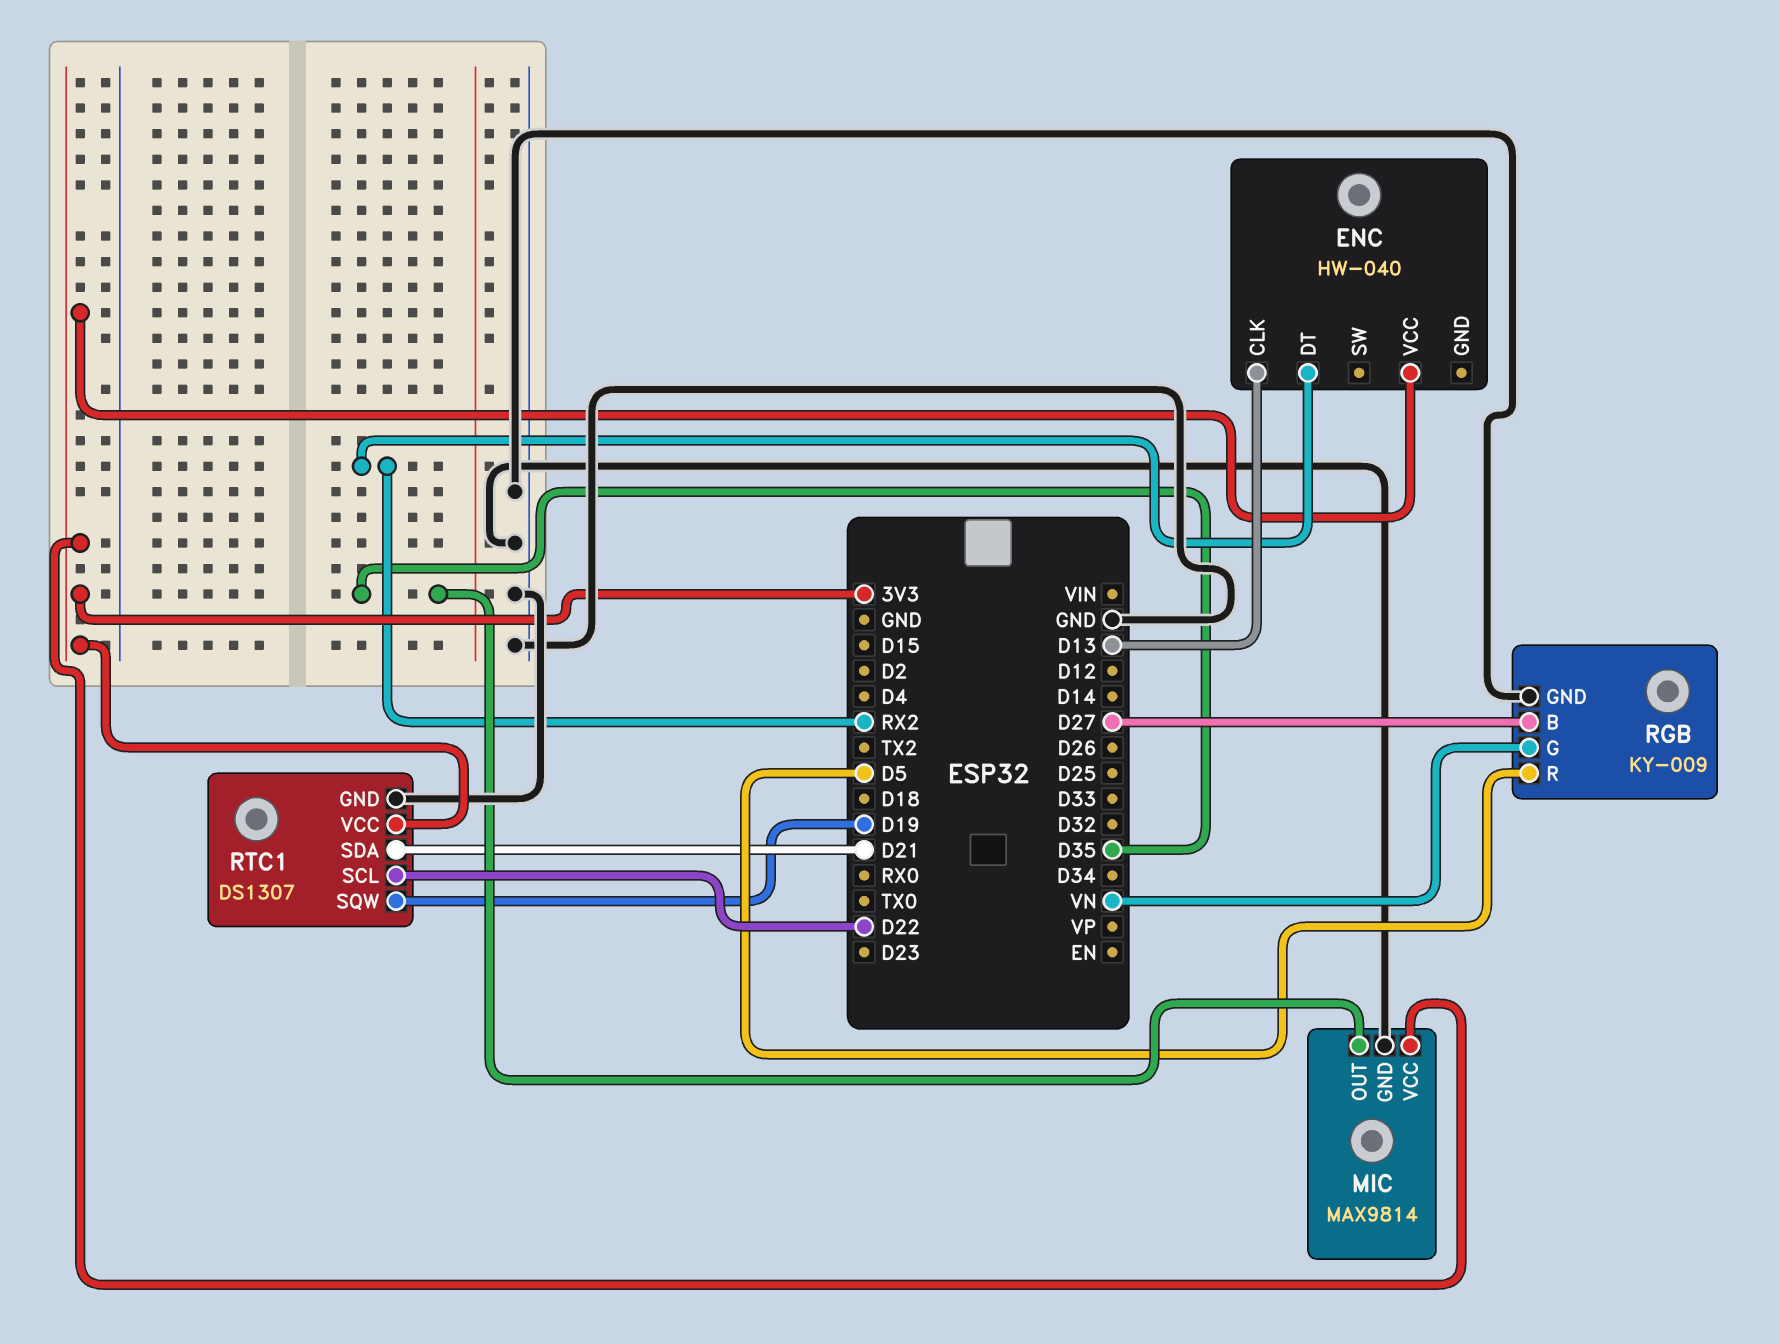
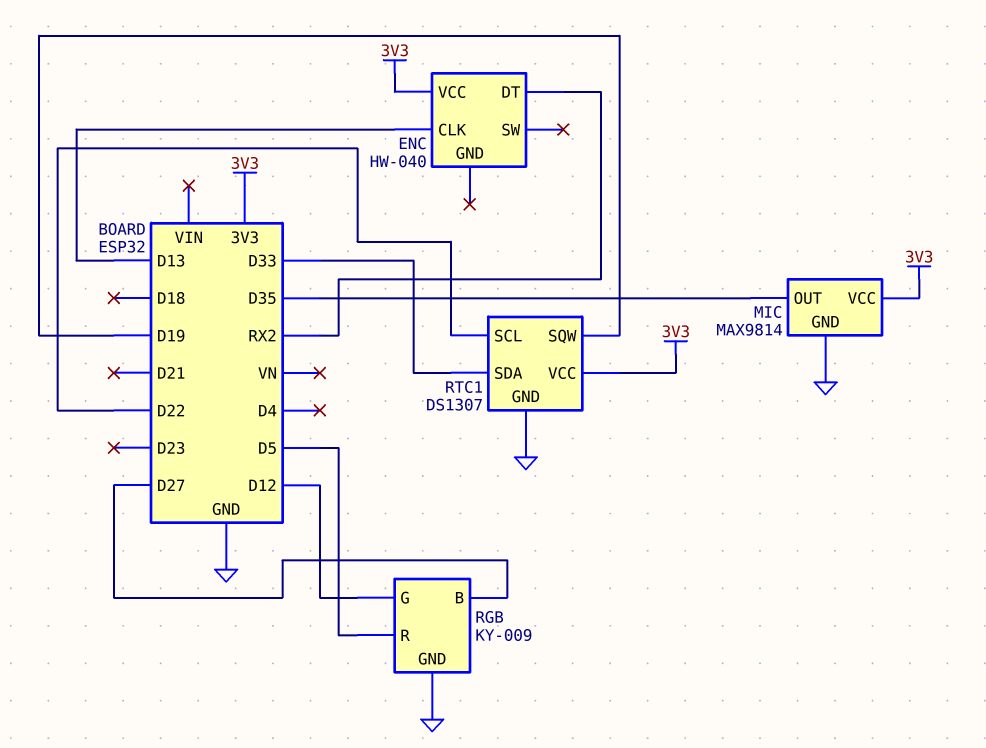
RGB pin G: VN -> D12
RTC1 pin SDA: D21 -> D33

